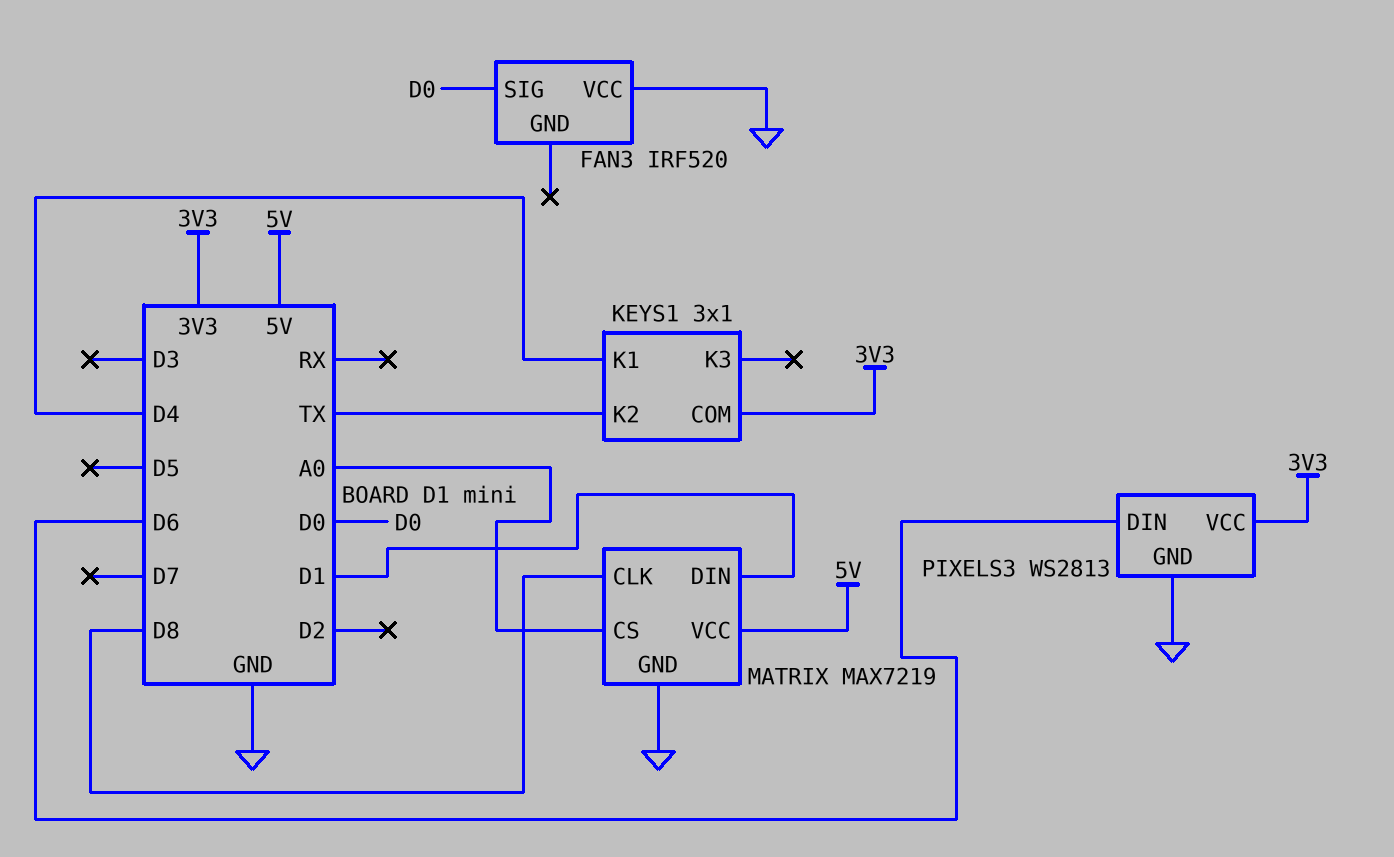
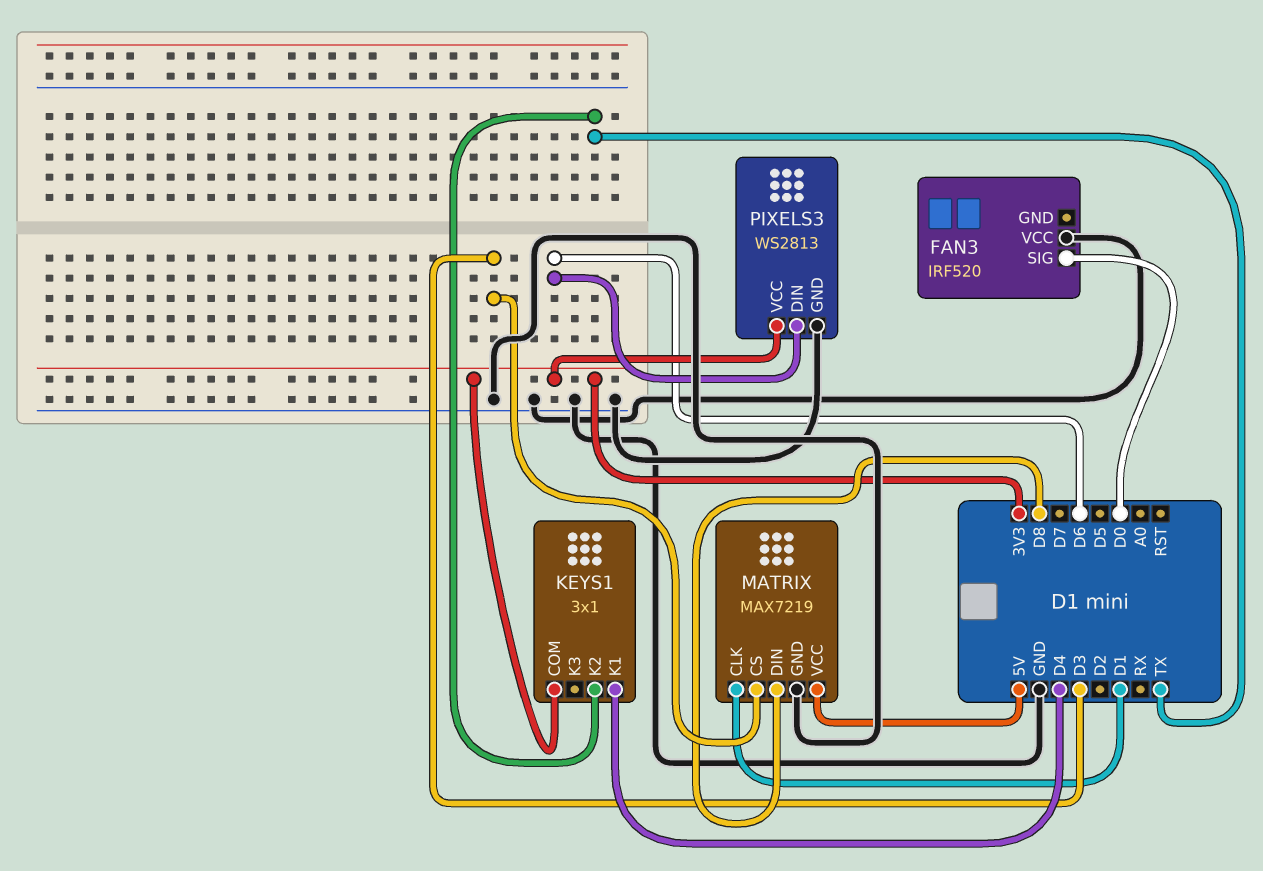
MATRIX pin CLK: D8 -> D1
MATRIX pin CS: A0 -> D3
MATRIX pin DIN: D1 -> D8

